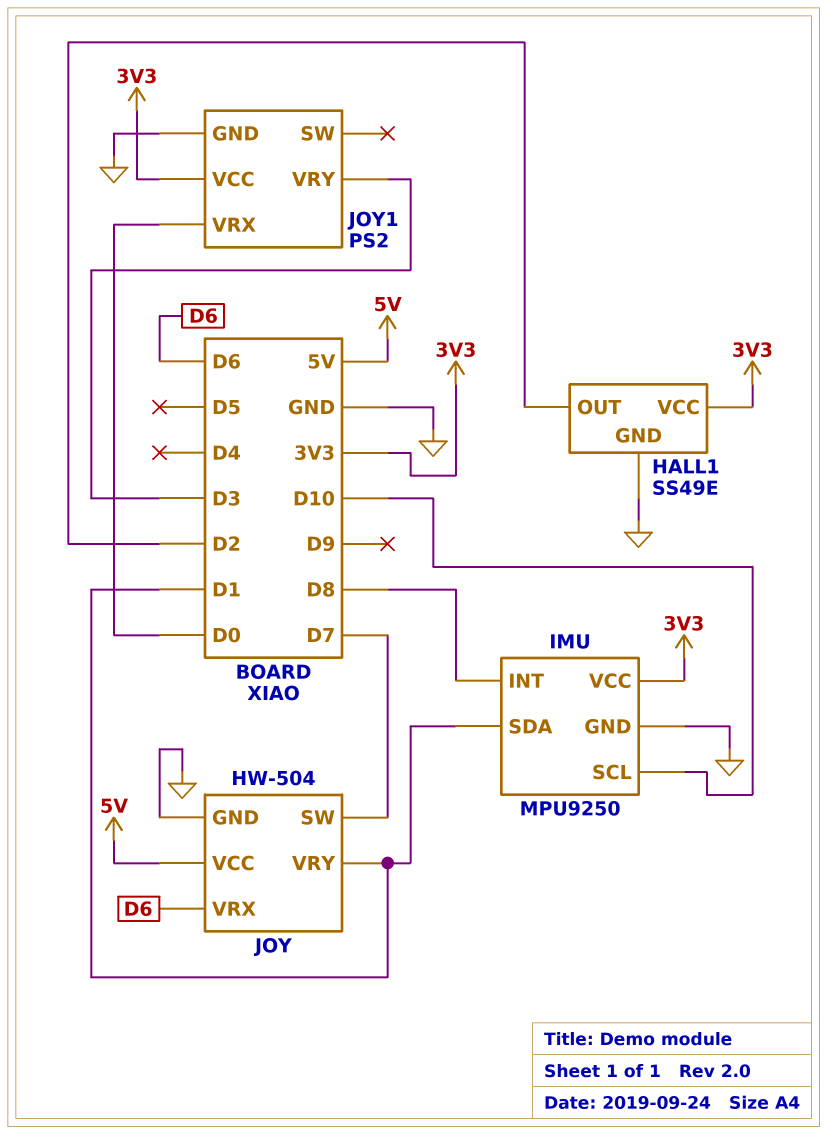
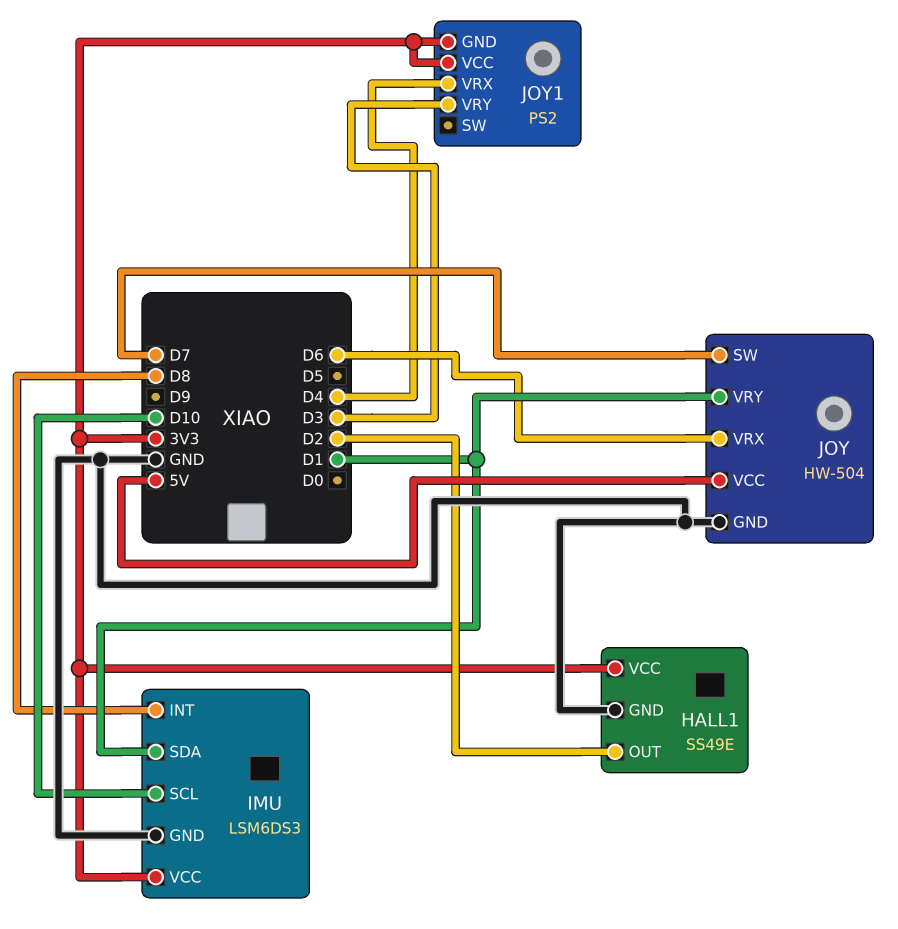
IMU: MPU9250 -> LSM6DS3
JOY1 pin GND: GND -> 3V3
JOY1 pin VRX: D0 -> D4

